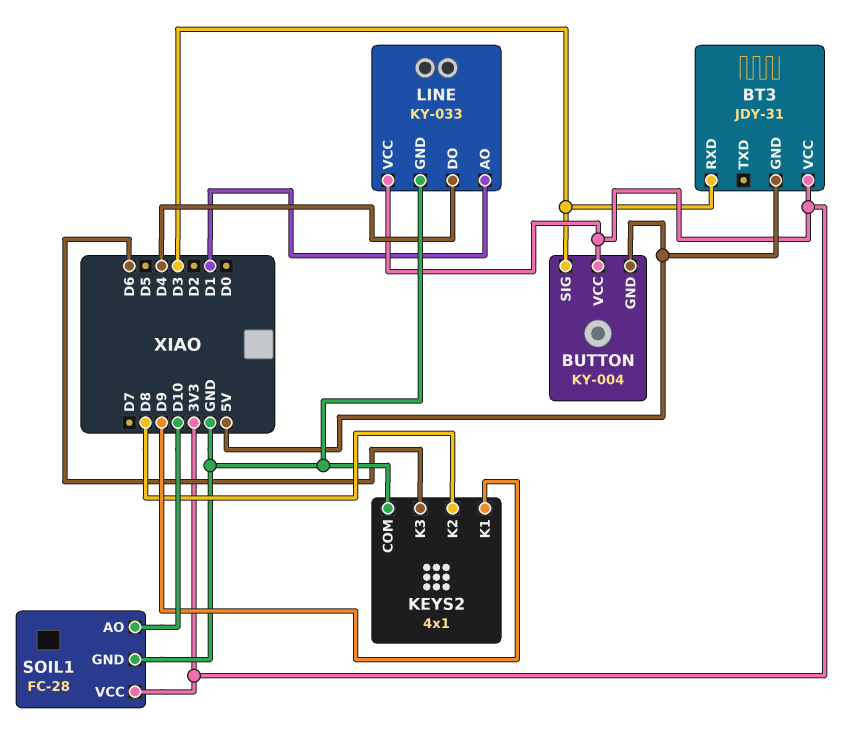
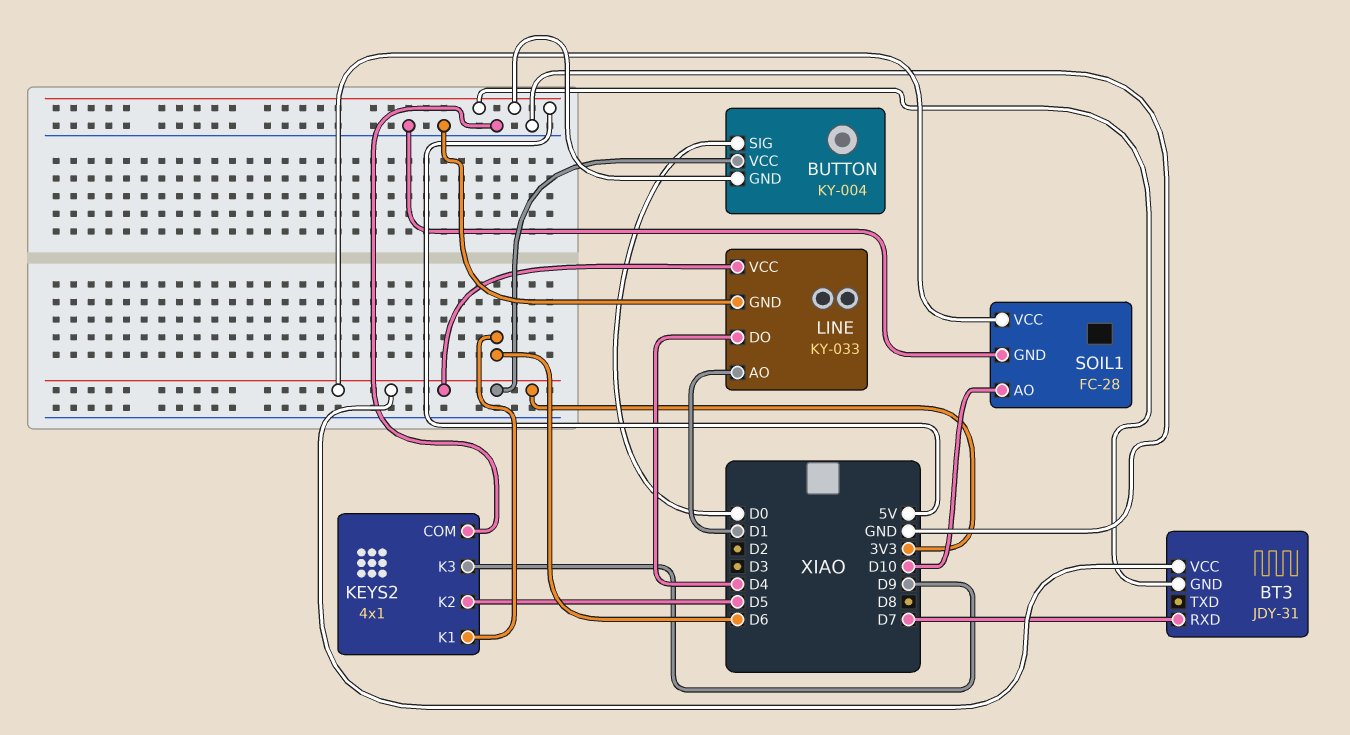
BT3 pin RXD: D3 -> D7
BUTTON pin SIG: D3 -> D0
KEYS2 pin K1: D9 -> D6
KEYS2 pin K2: D8 -> D5
KEYS2 pin K3: D6 -> D9

